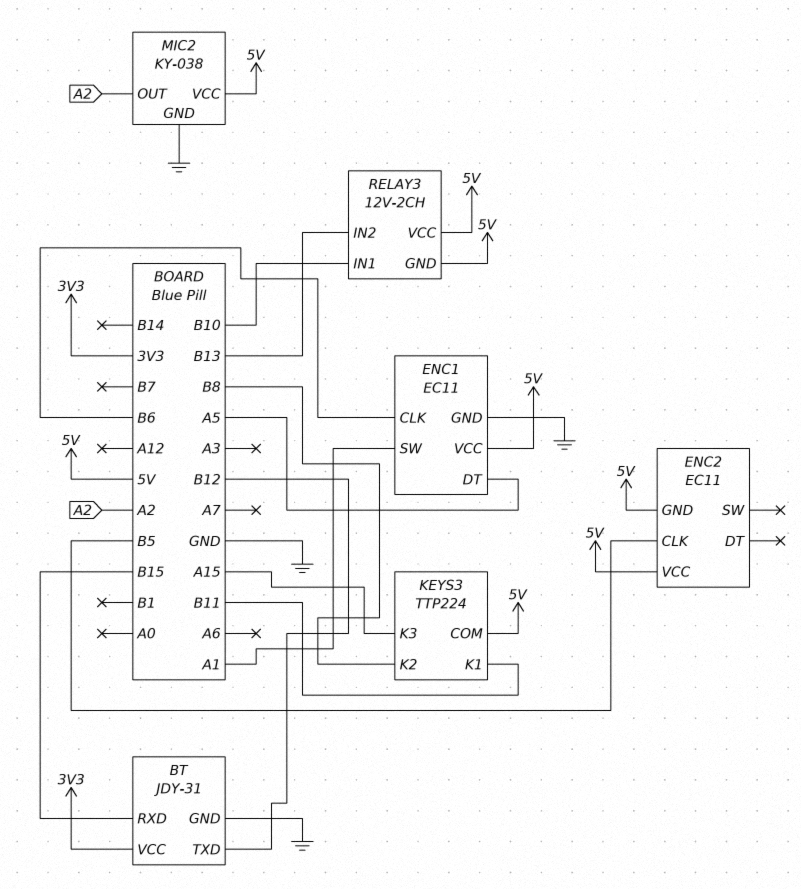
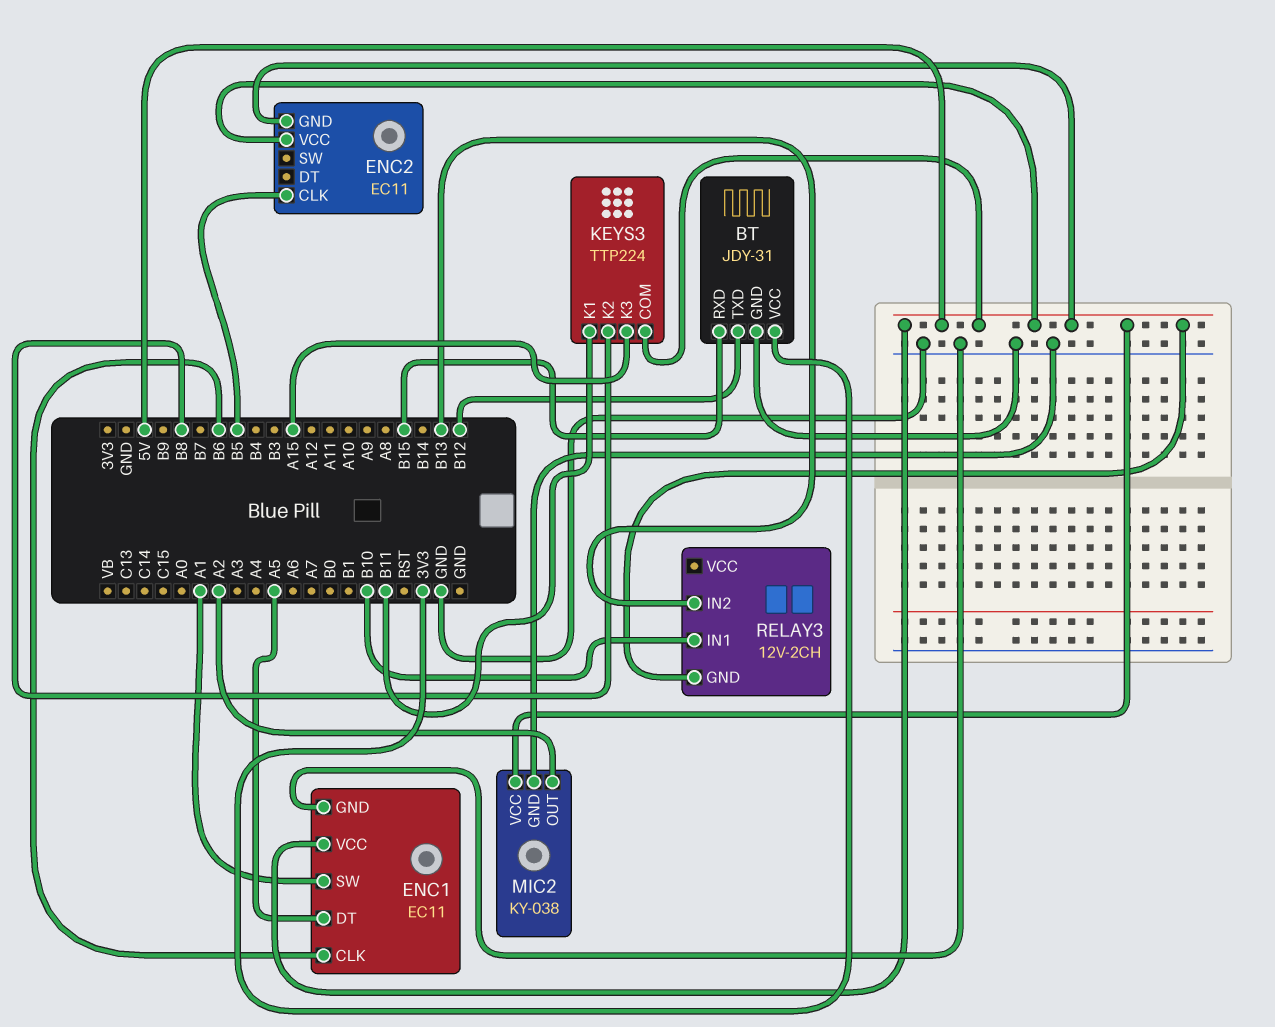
RELAY3 pin VCC: 5V -> none

